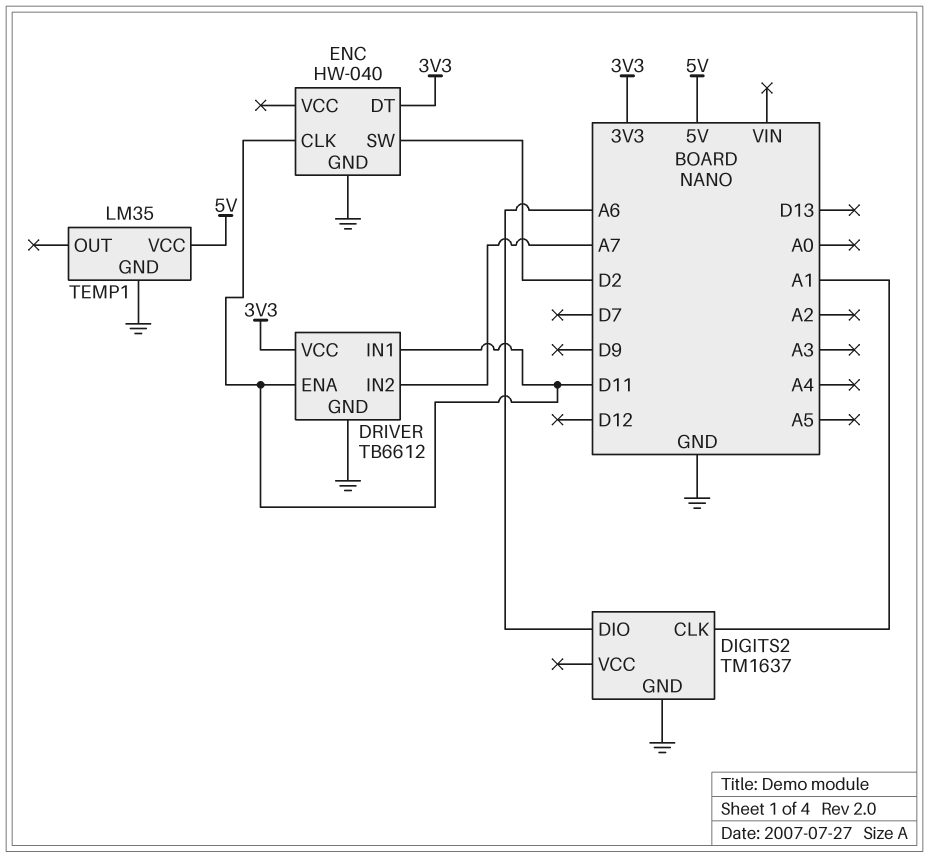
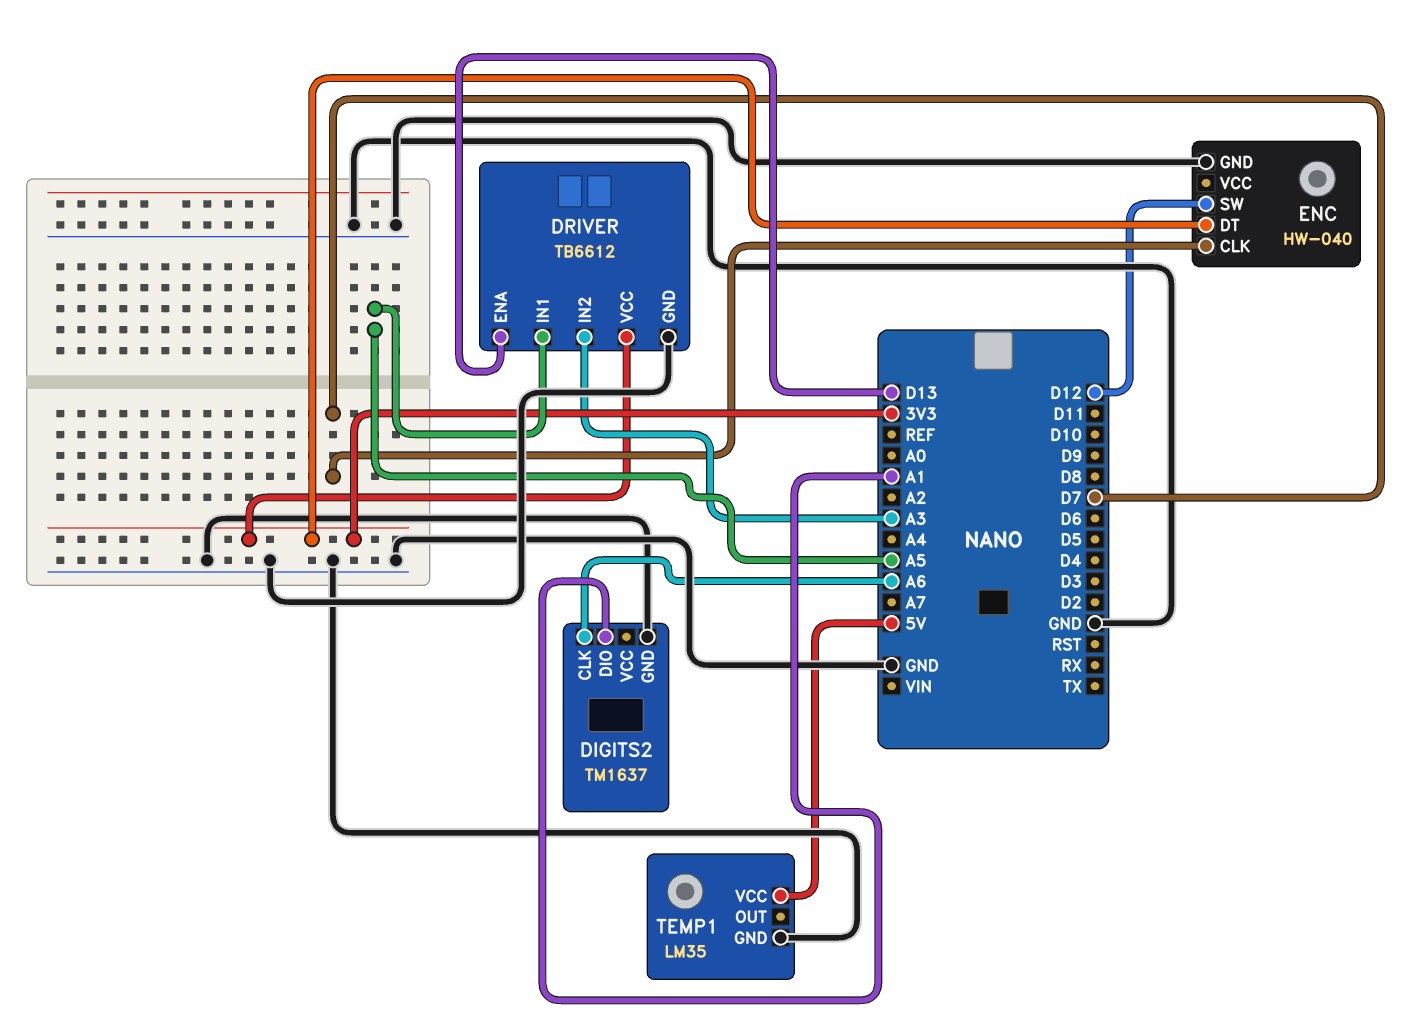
DIGITS2 pin CLK: A1 -> A6
DIGITS2 pin DIO: A6 -> A1
DRIVER pin ENA: D11 -> D13
DRIVER pin IN1: D11 -> A5
DRIVER pin IN2: A7 -> A3
ENC pin CLK: D11 -> D7
ENC pin SW: D2 -> D12

